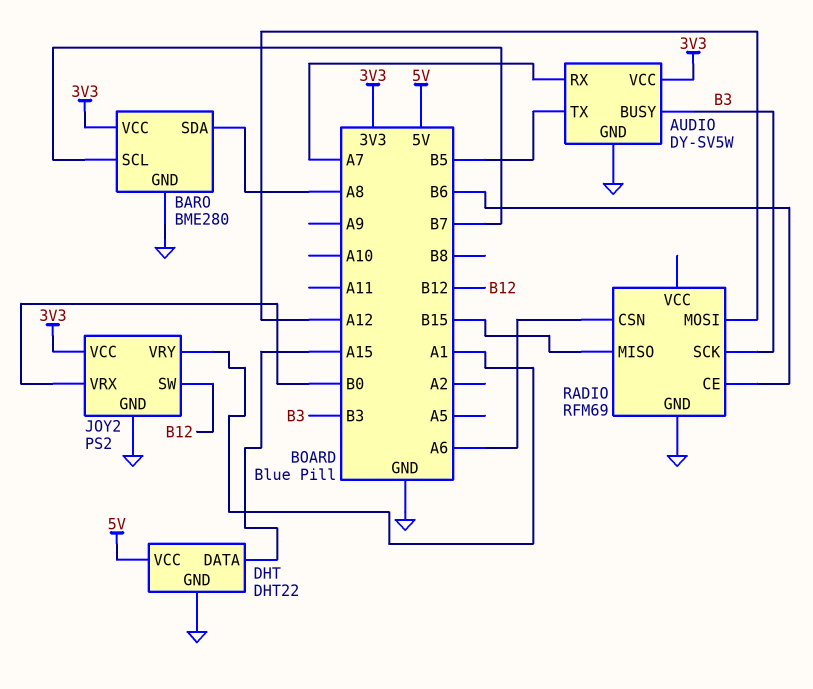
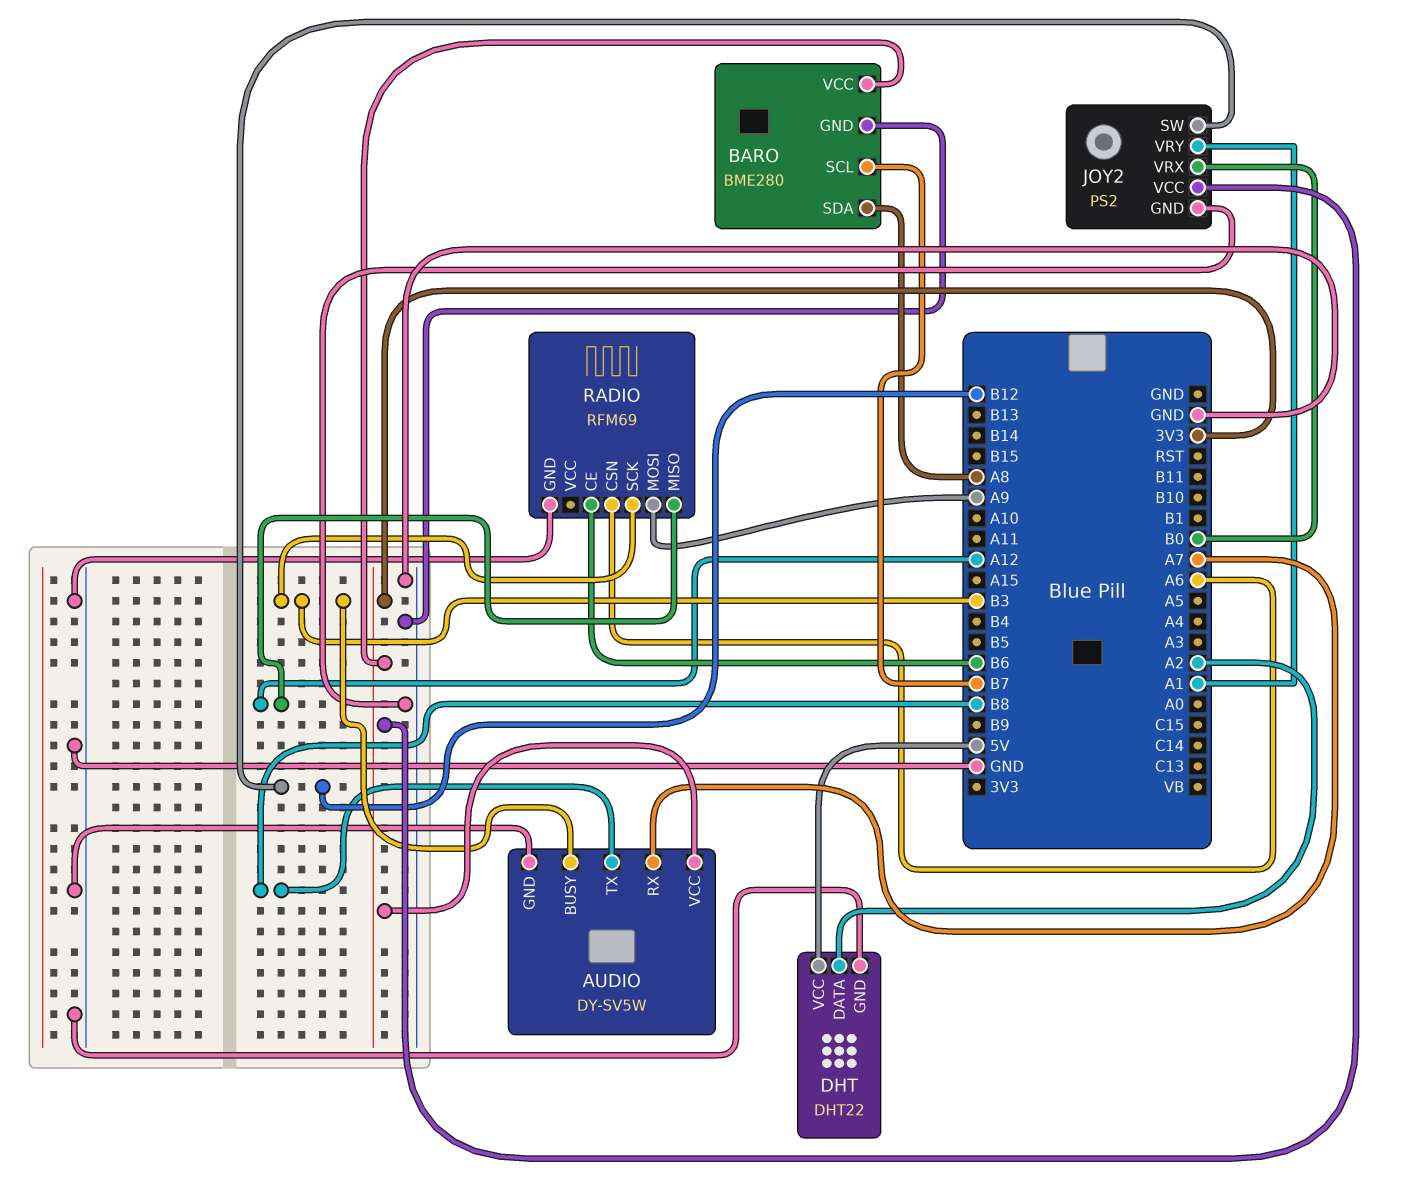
AUDIO pin TX: B5 -> B8
DHT pin DATA: A15 -> A2
RADIO pin MISO: B15 -> A12
RADIO pin MOSI: A12 -> A9

